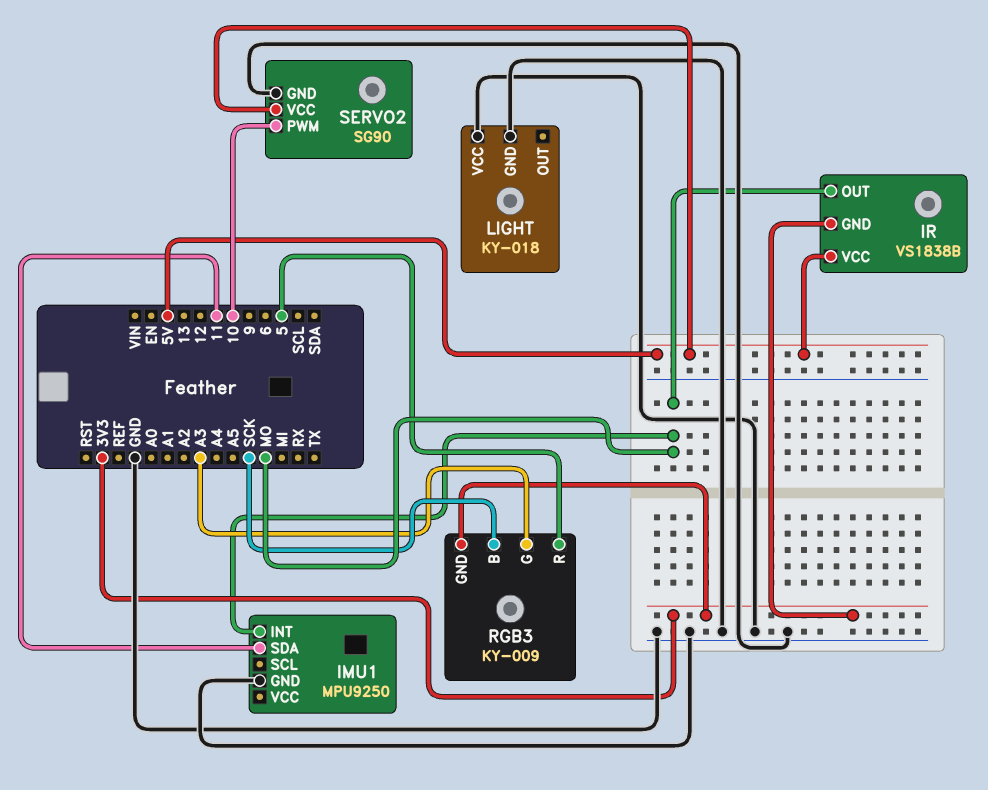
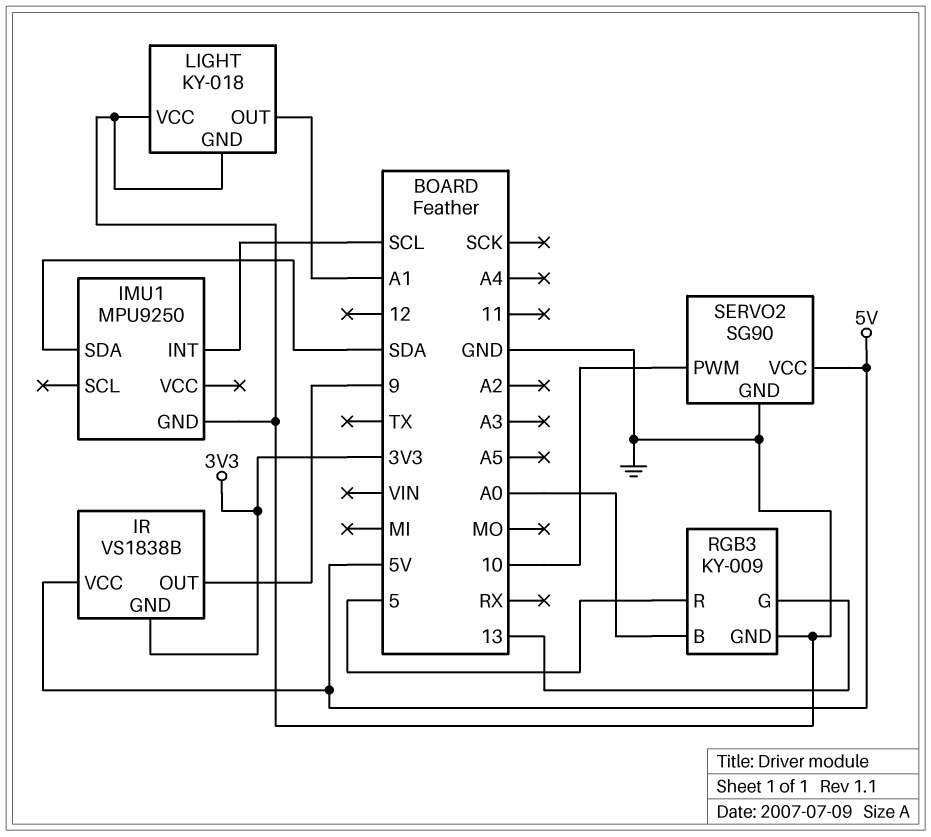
IMU1 pin INT: MO -> SCL
IMU1 pin SDA: 11 -> SDA
IR pin OUT: MO -> 9
LIGHT pin OUT: none -> A1
RGB3 pin B: SCK -> A0
RGB3 pin G: A3 -> 13
RGB3 pin GND: 3V3 -> GND

